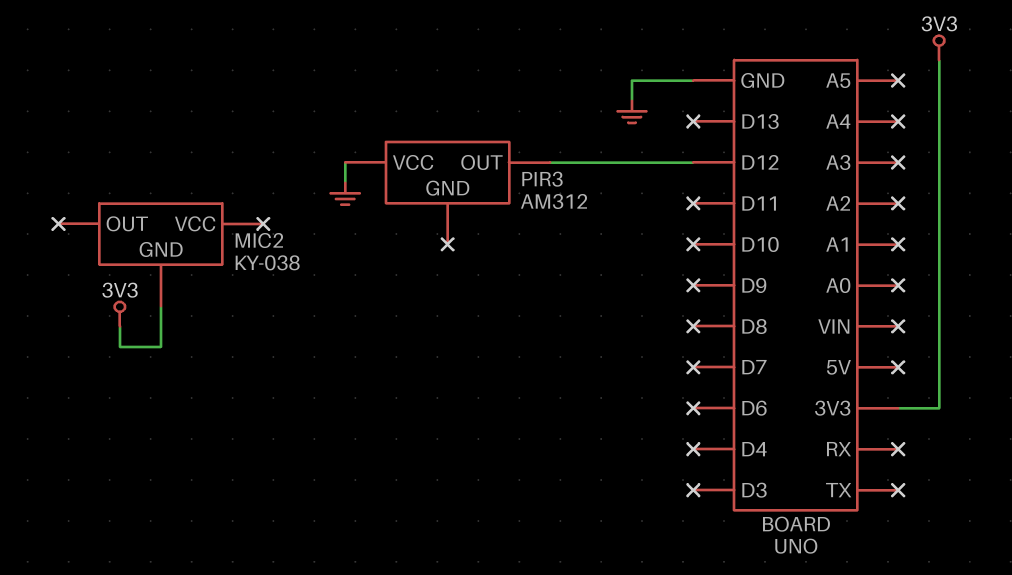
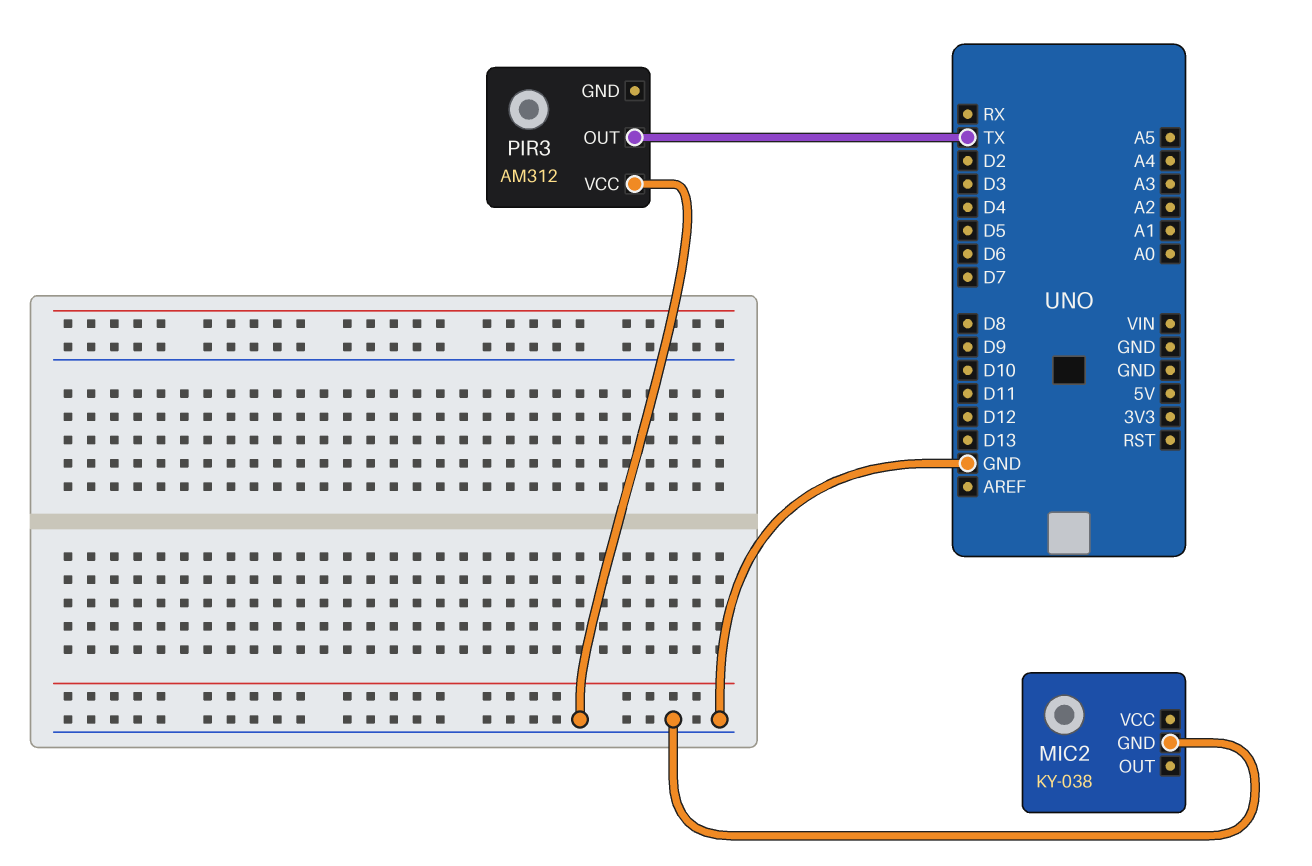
MIC2 pin GND: 3V3 -> GND
PIR3 pin OUT: D12 -> TX

